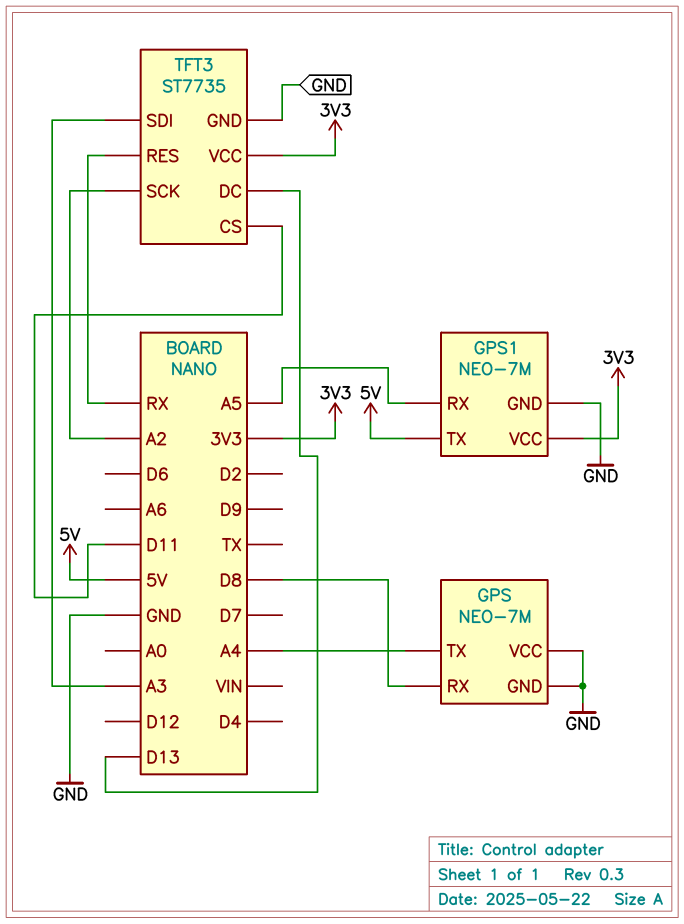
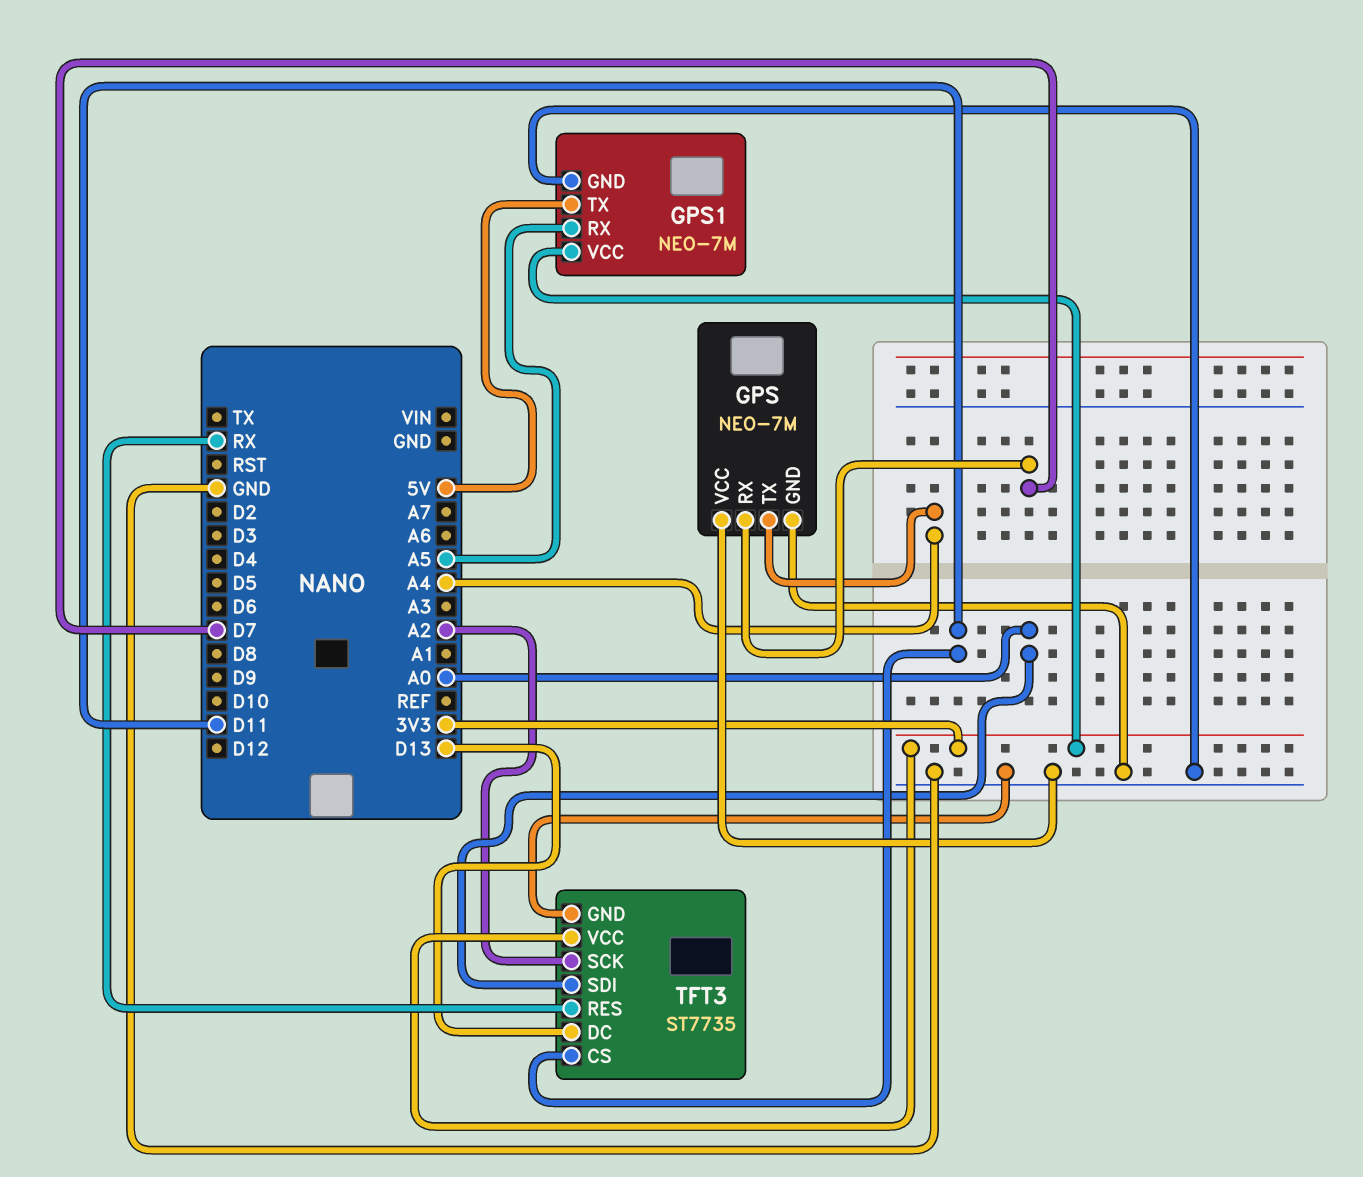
GPS pin RX: D8 -> D7
TFT3 pin SDI: A3 -> A0

